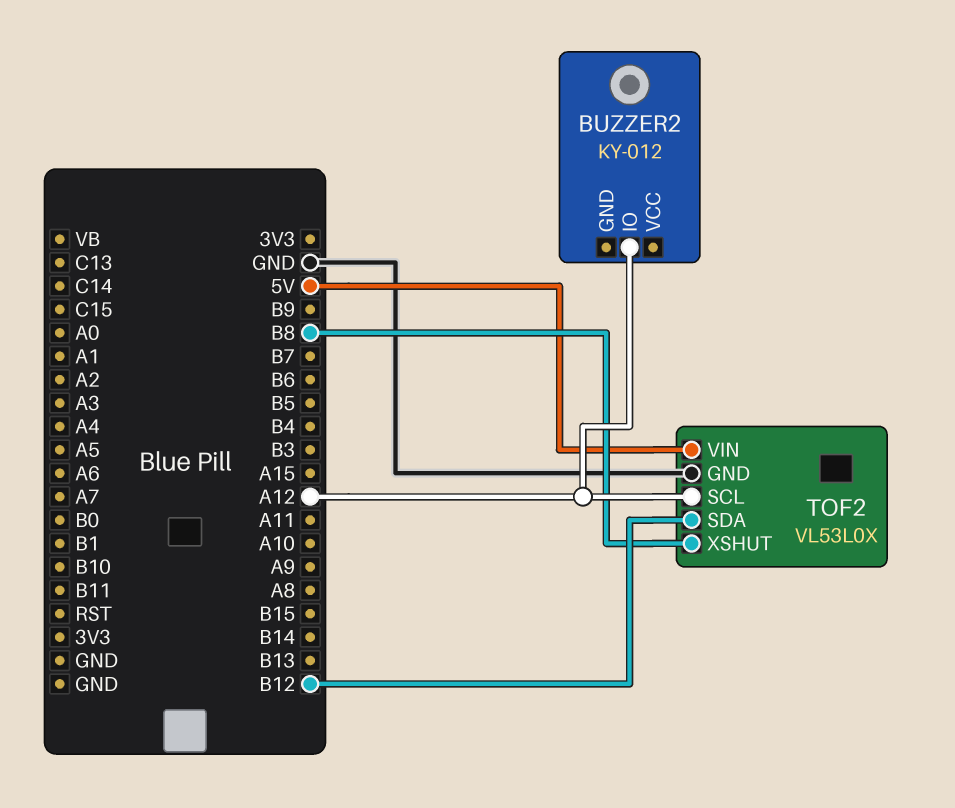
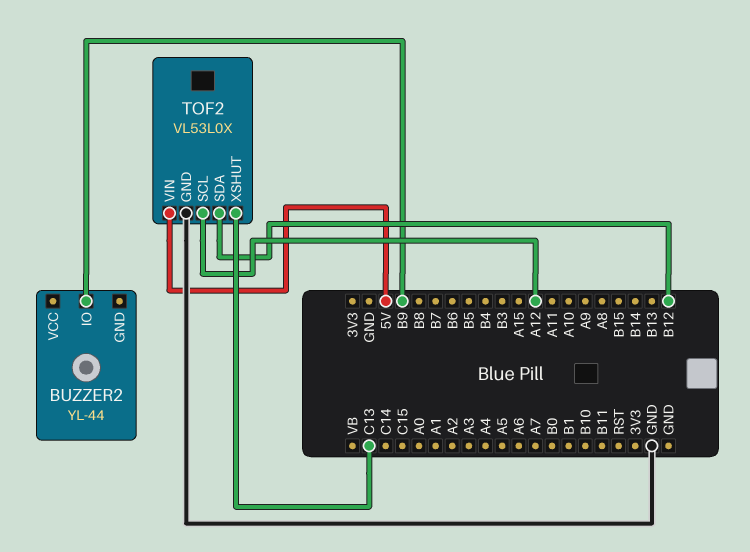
BUZZER2: KY-012 -> YL-44
BUZZER2 pin IO: A12 -> B9
TOF2 pin XSHUT: B8 -> C13

